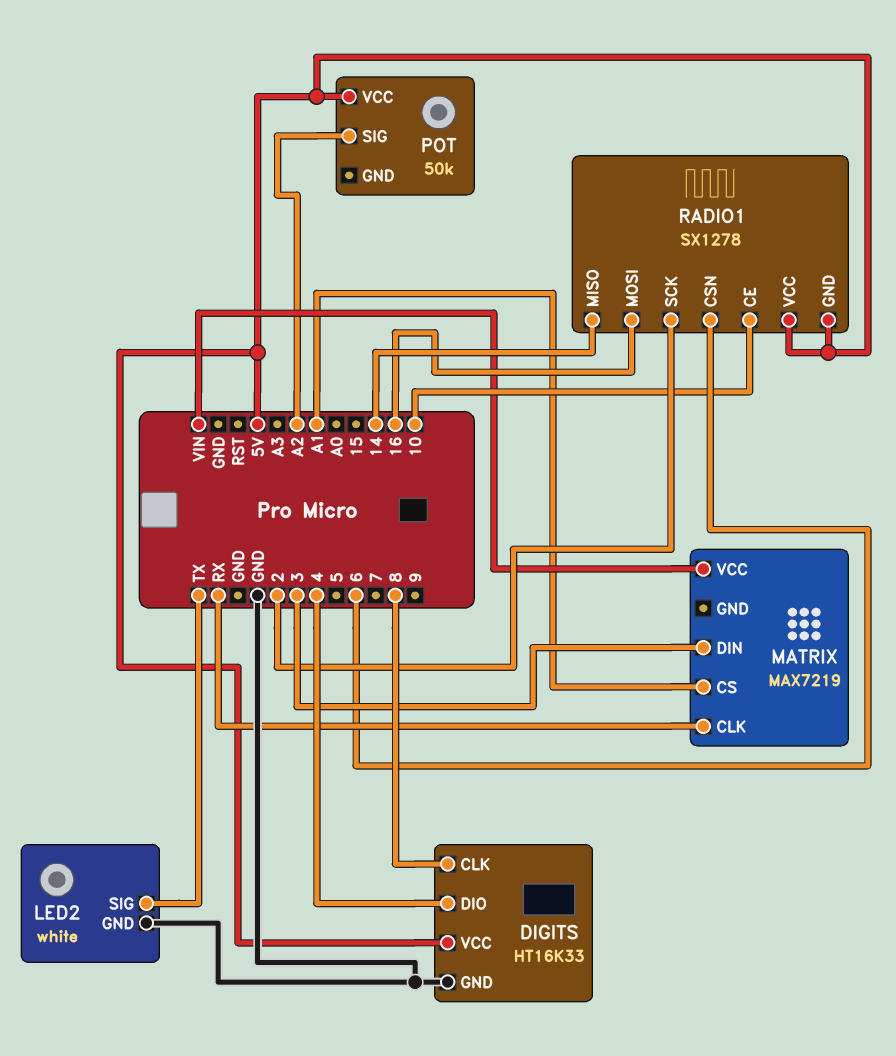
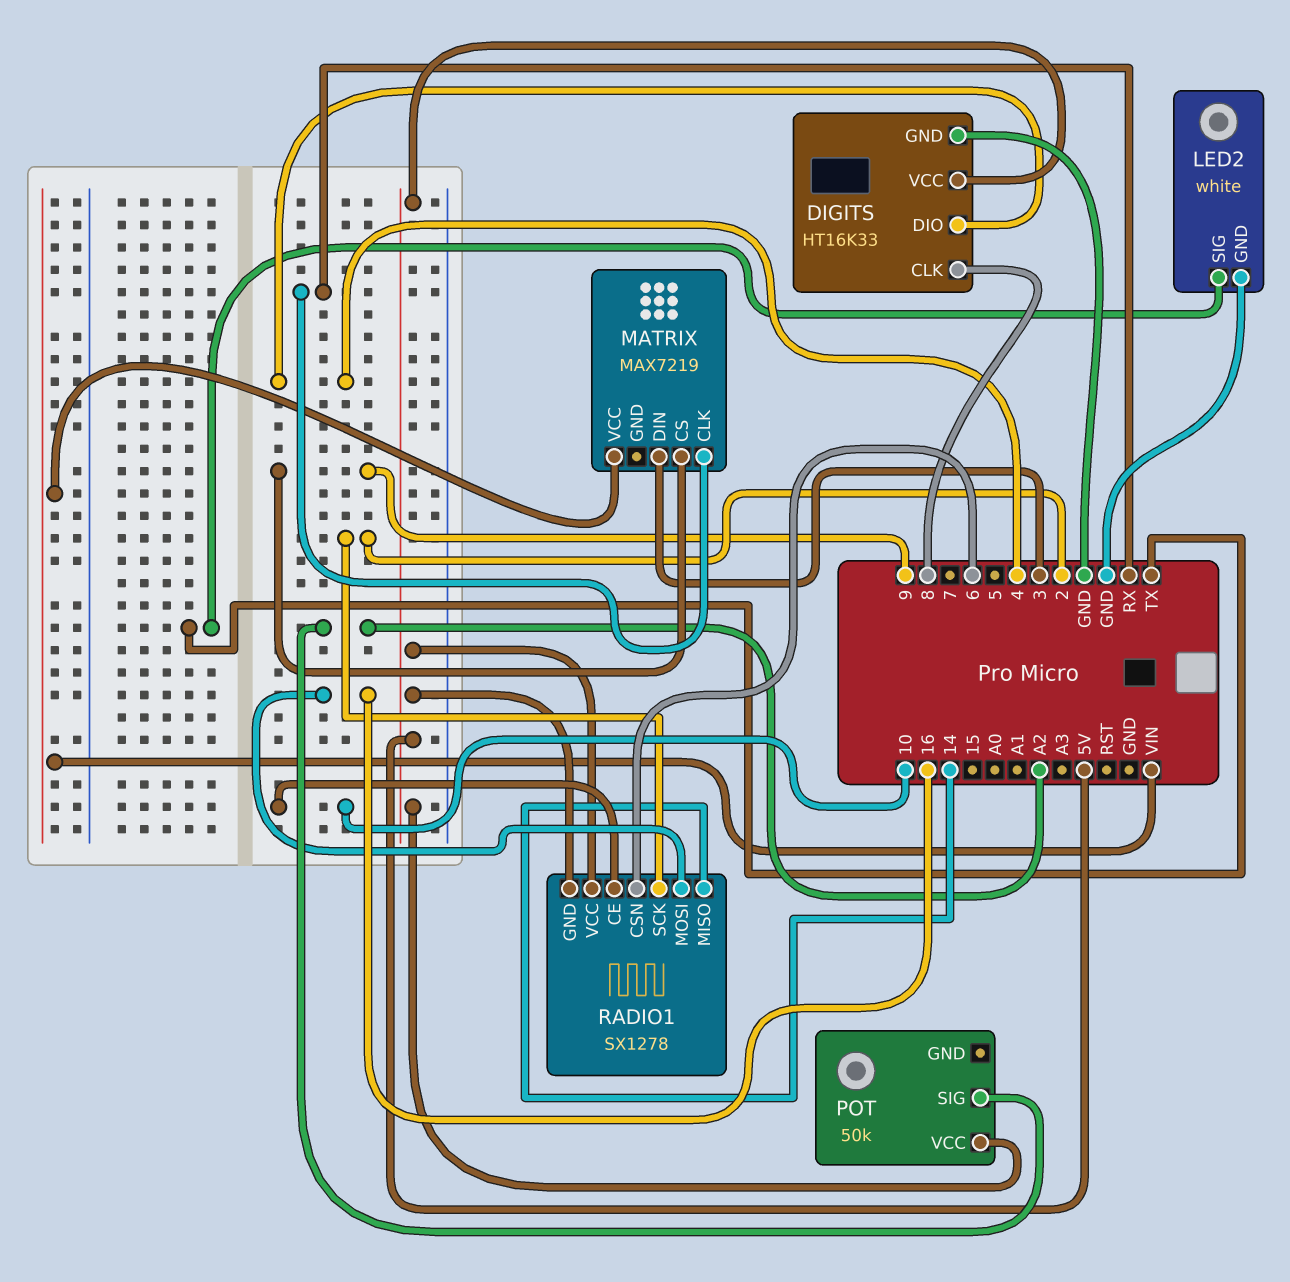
MATRIX pin CS: A1 -> 9

